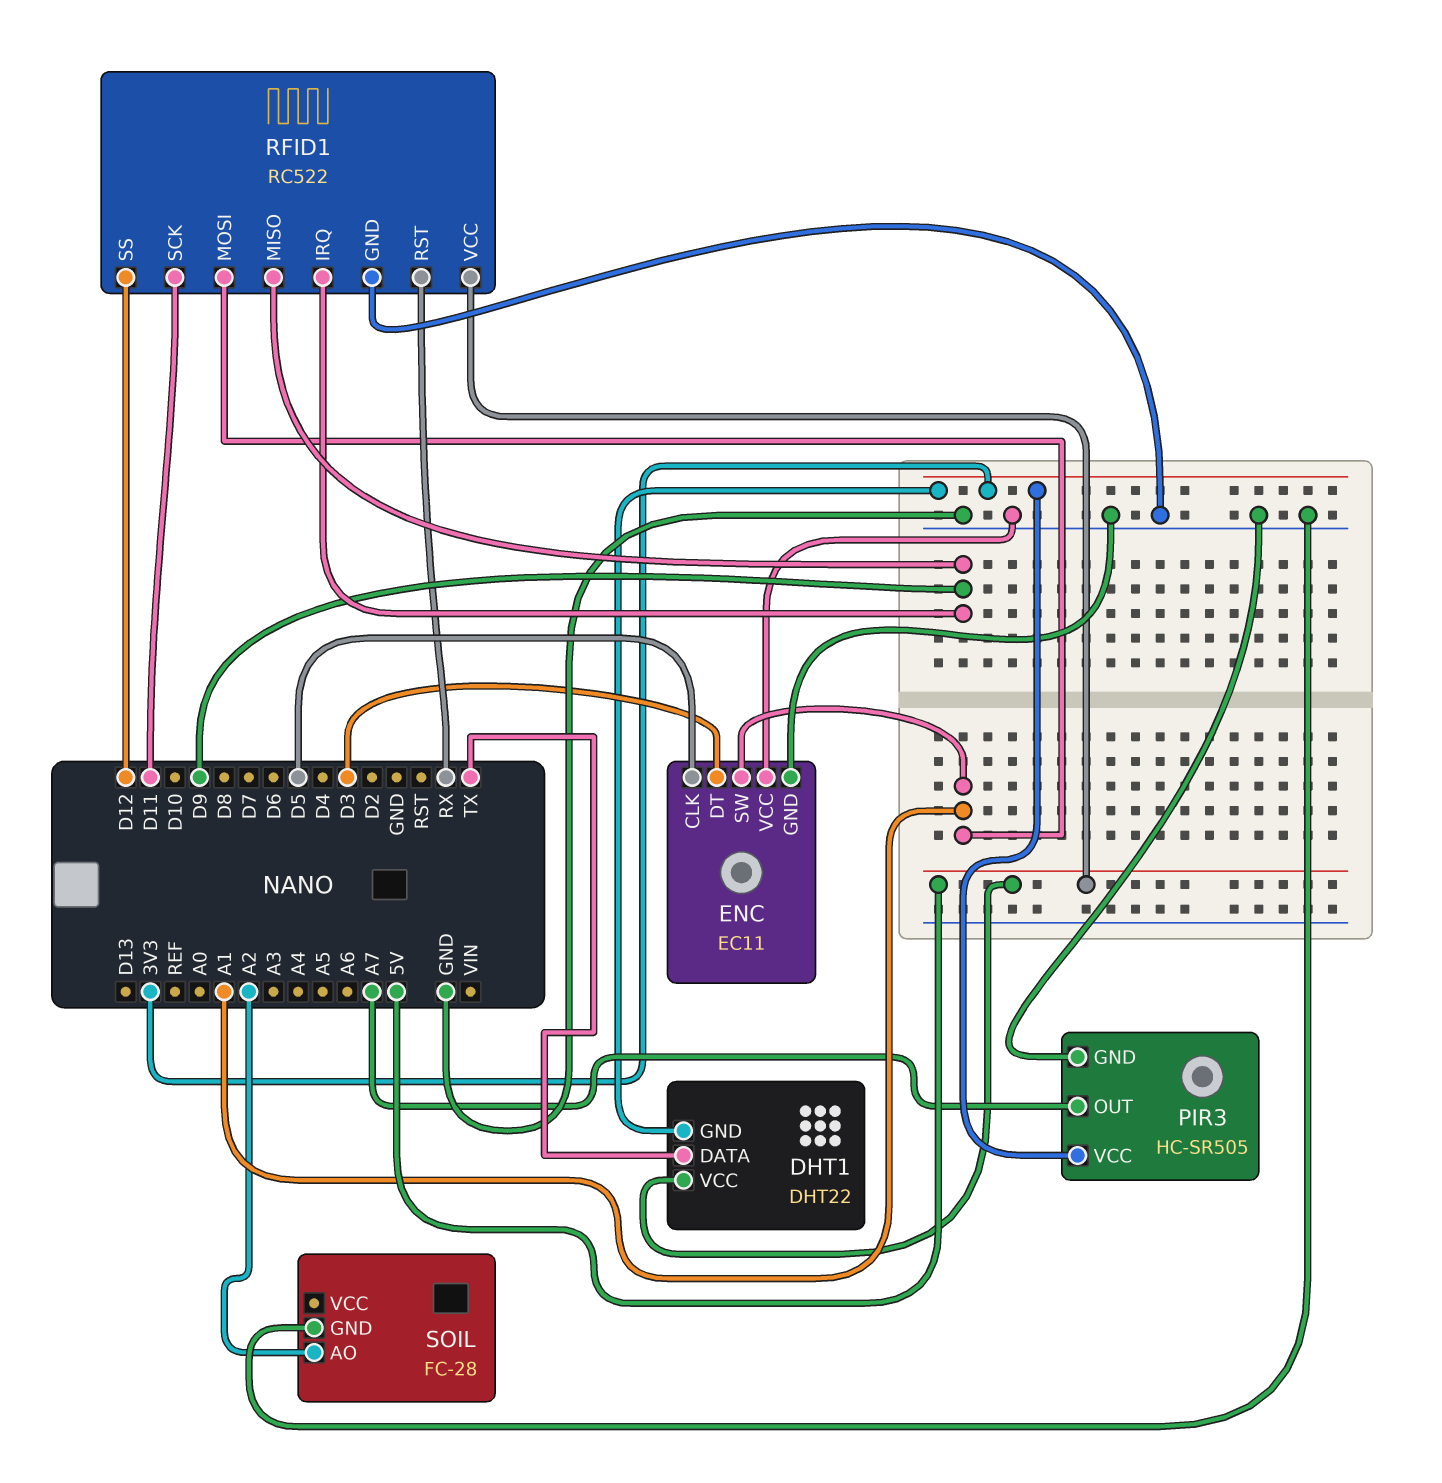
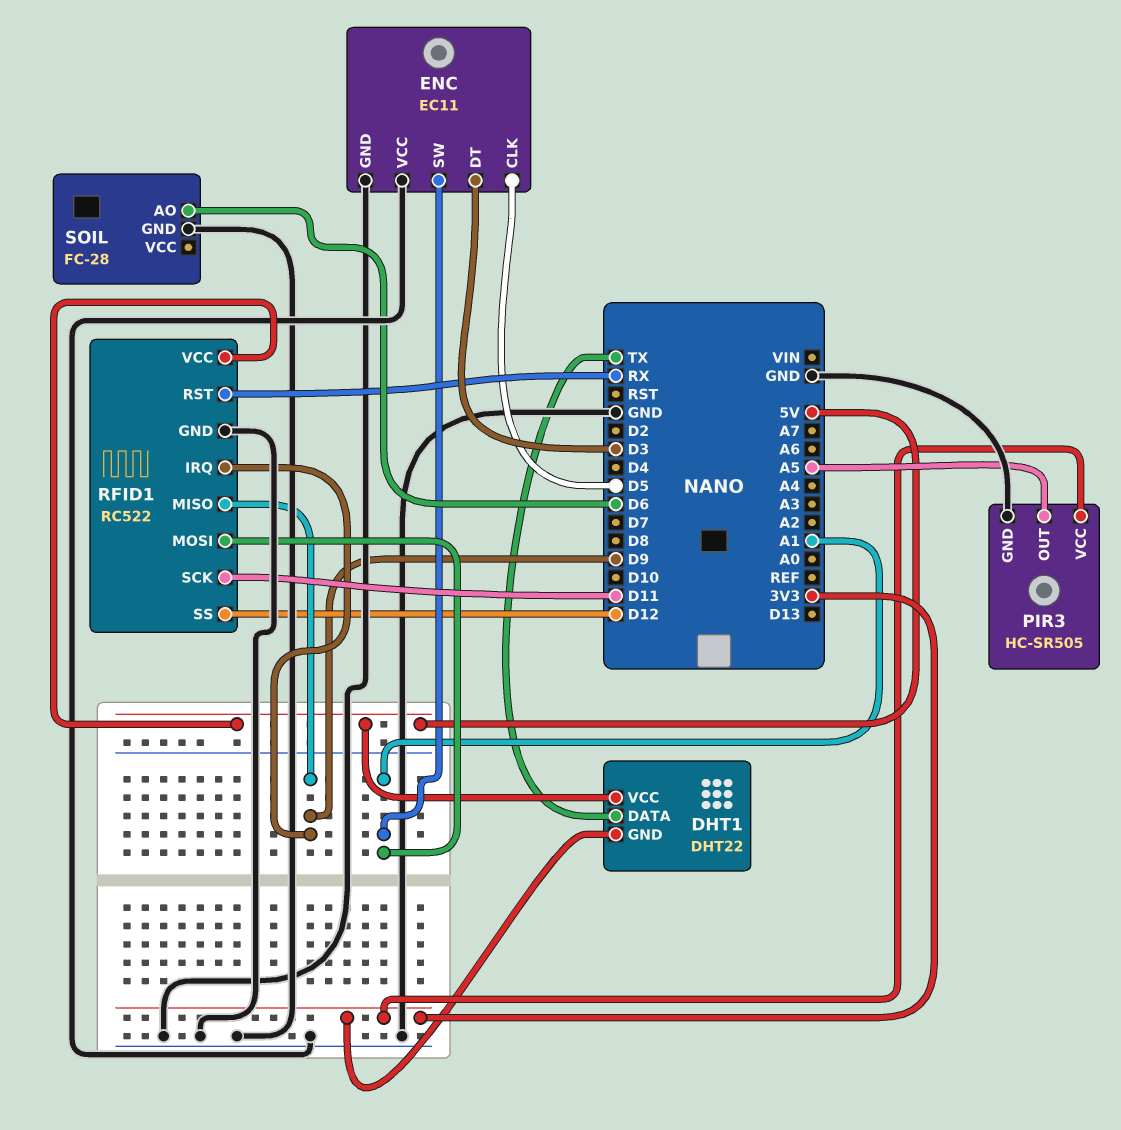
PIR3 pin OUT: A7 -> A5
SOIL pin AO: A2 -> D6

